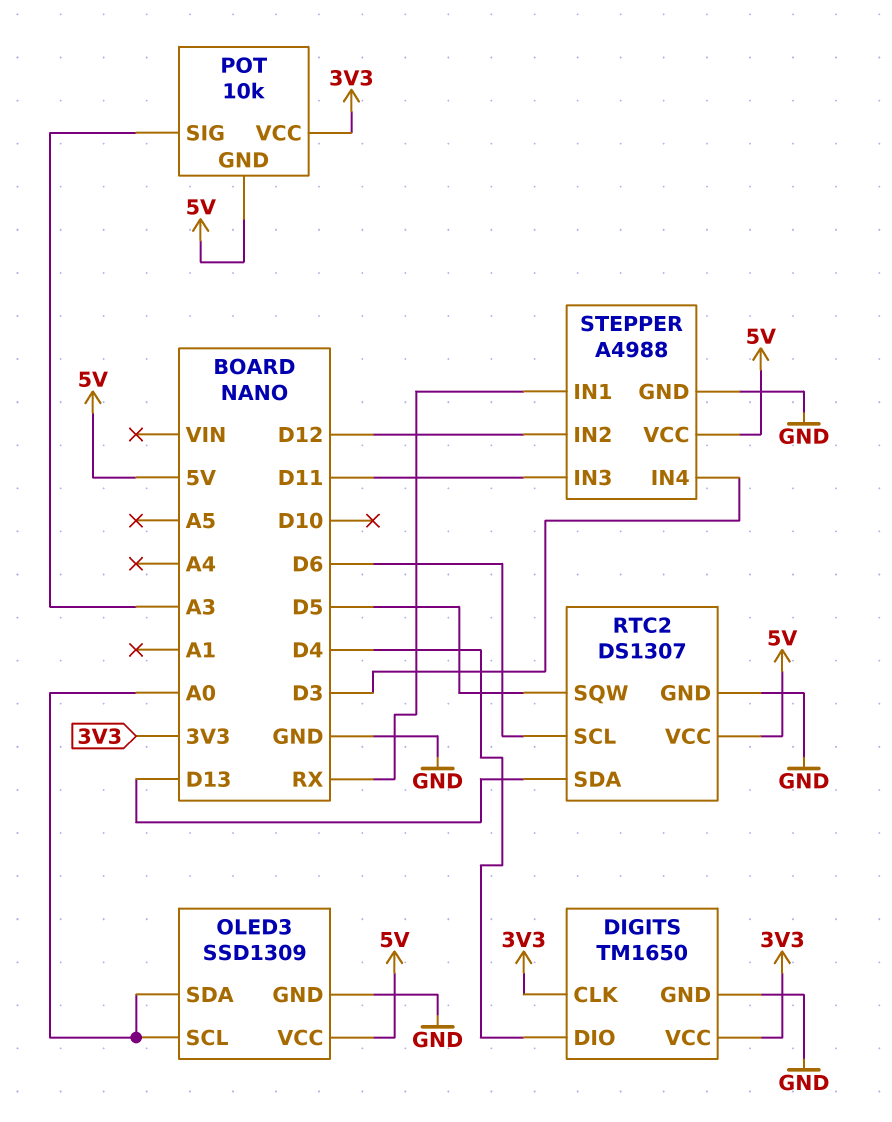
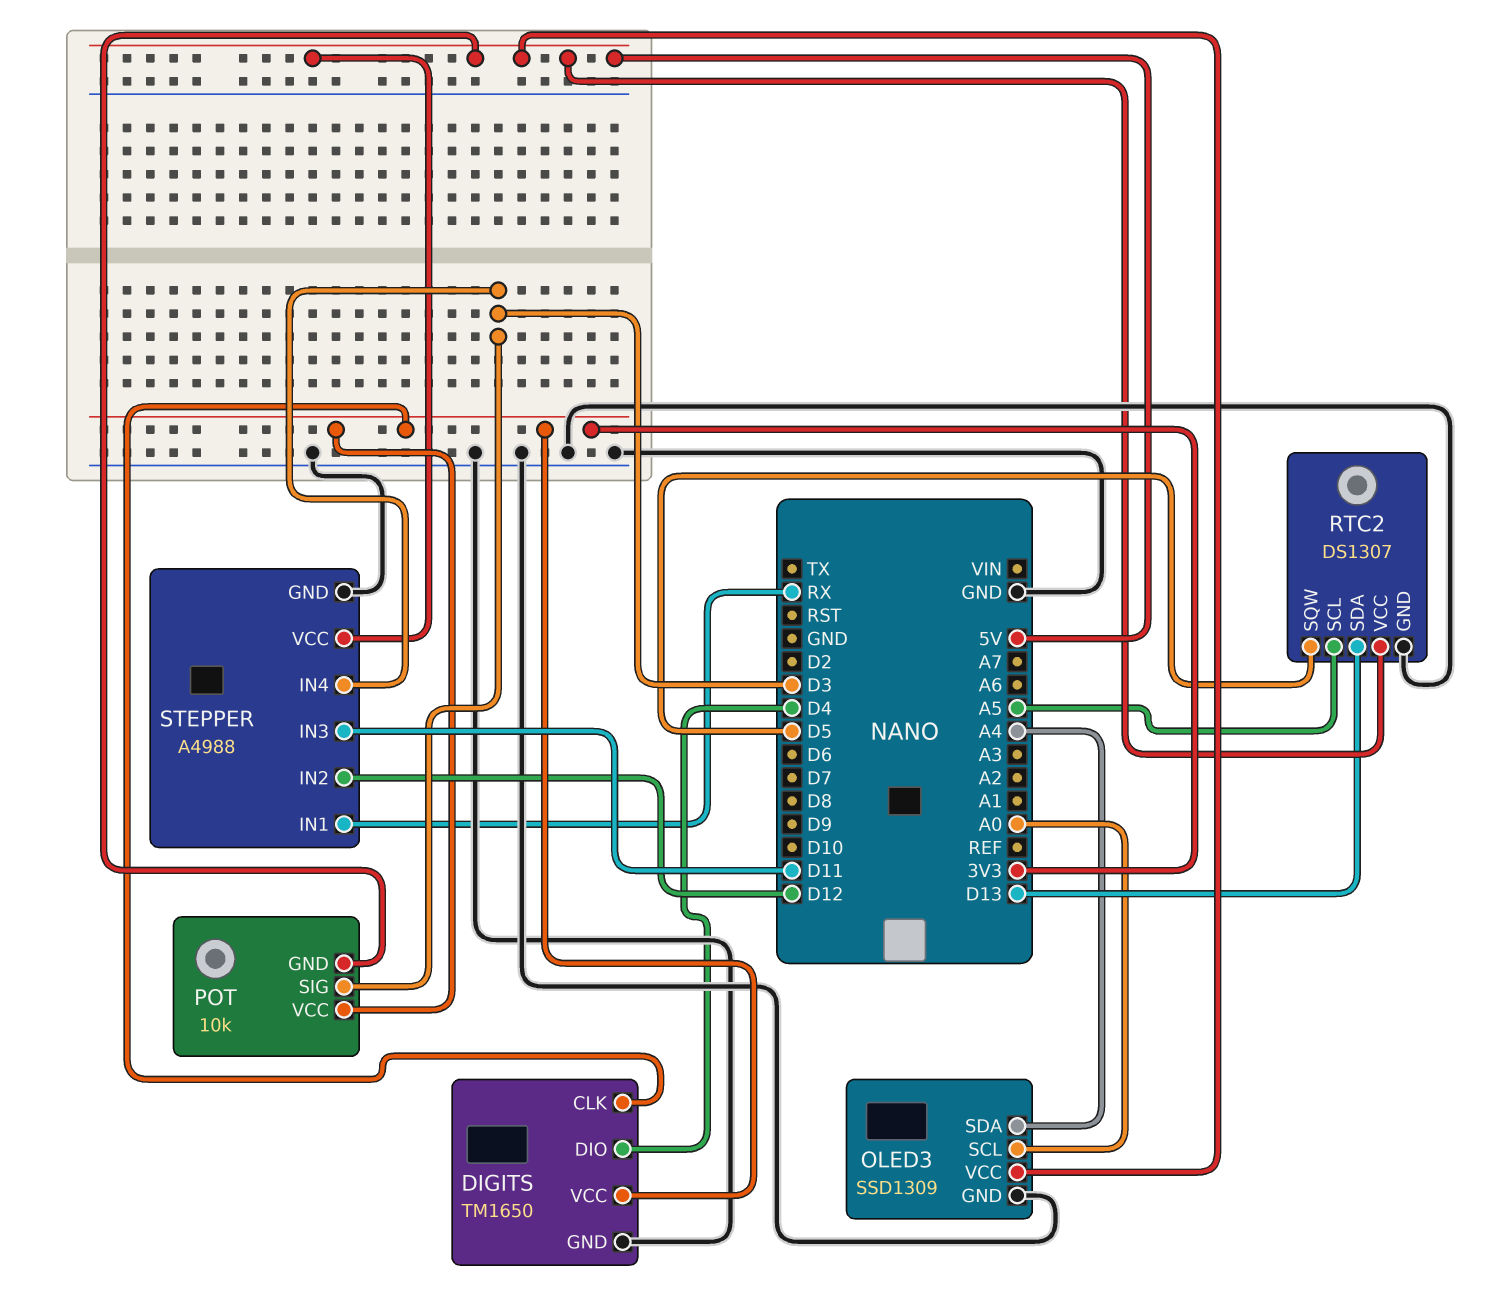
OLED3 pin SDA: A0 -> A4
POT pin SIG: A3 -> D3
RTC2 pin SCL: D6 -> A5

